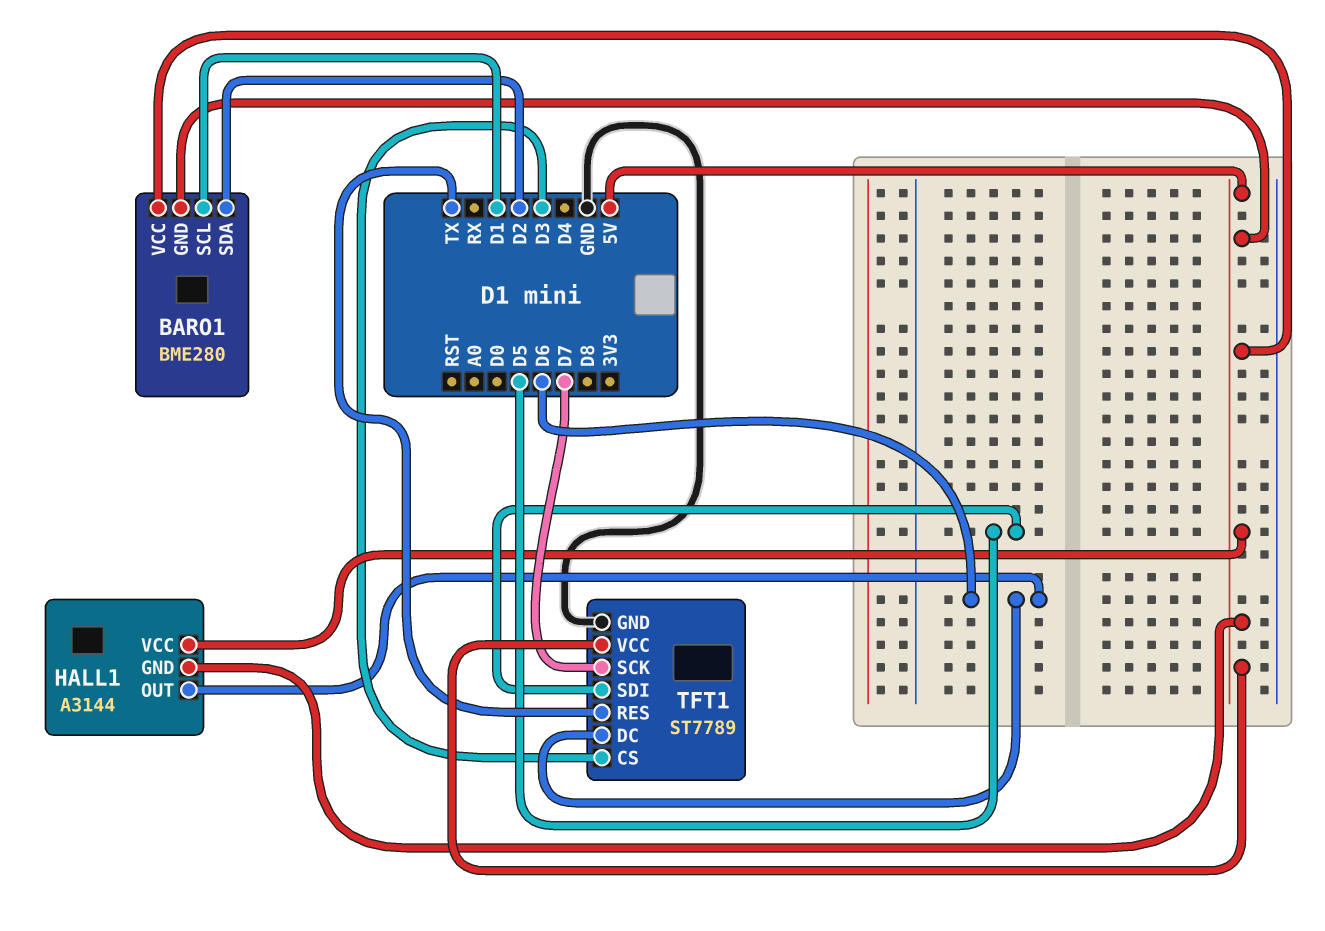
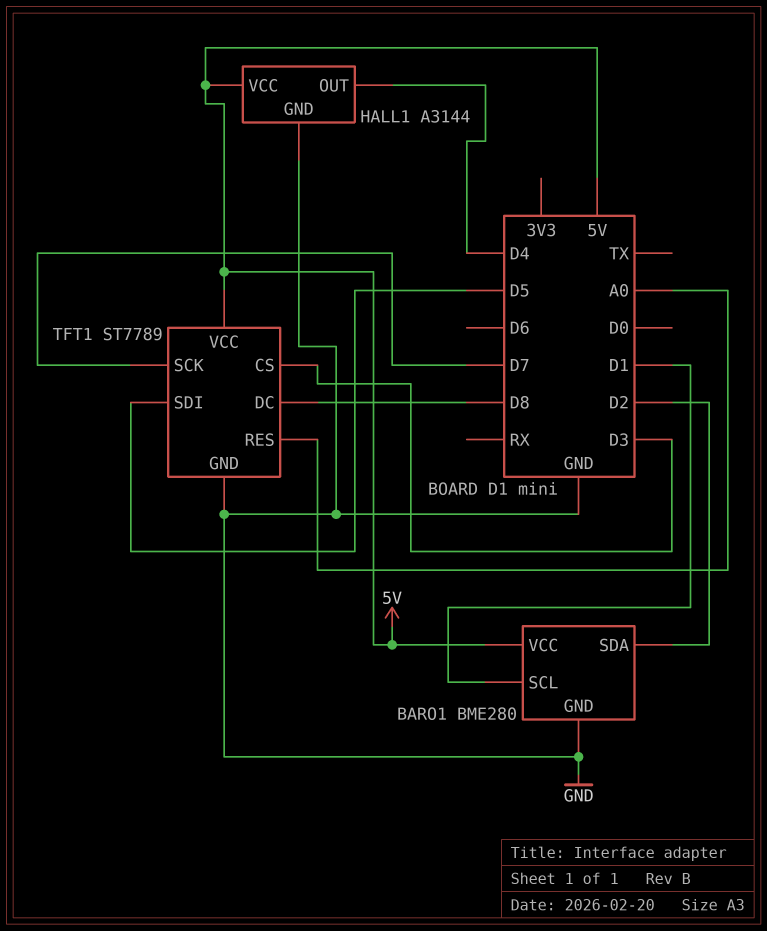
BARO1 pin GND: 5V -> GND
HALL1 pin GND: 5V -> GND
HALL1 pin OUT: D6 -> D4
TFT1 pin DC: D6 -> D8
TFT1 pin RES: TX -> A0

